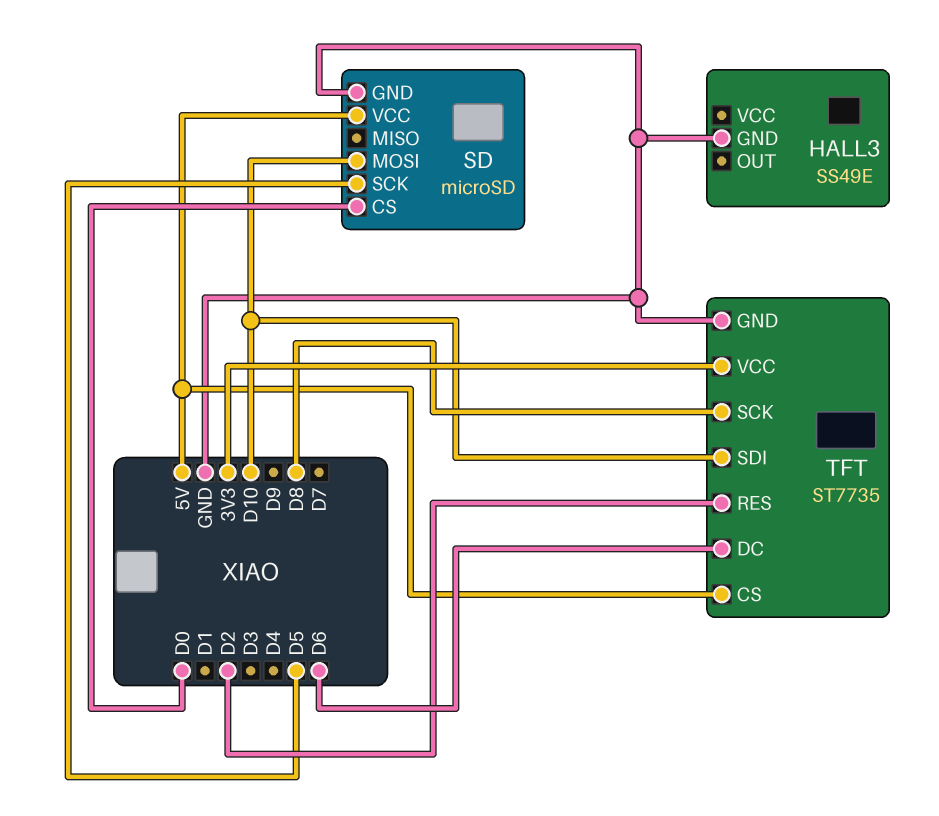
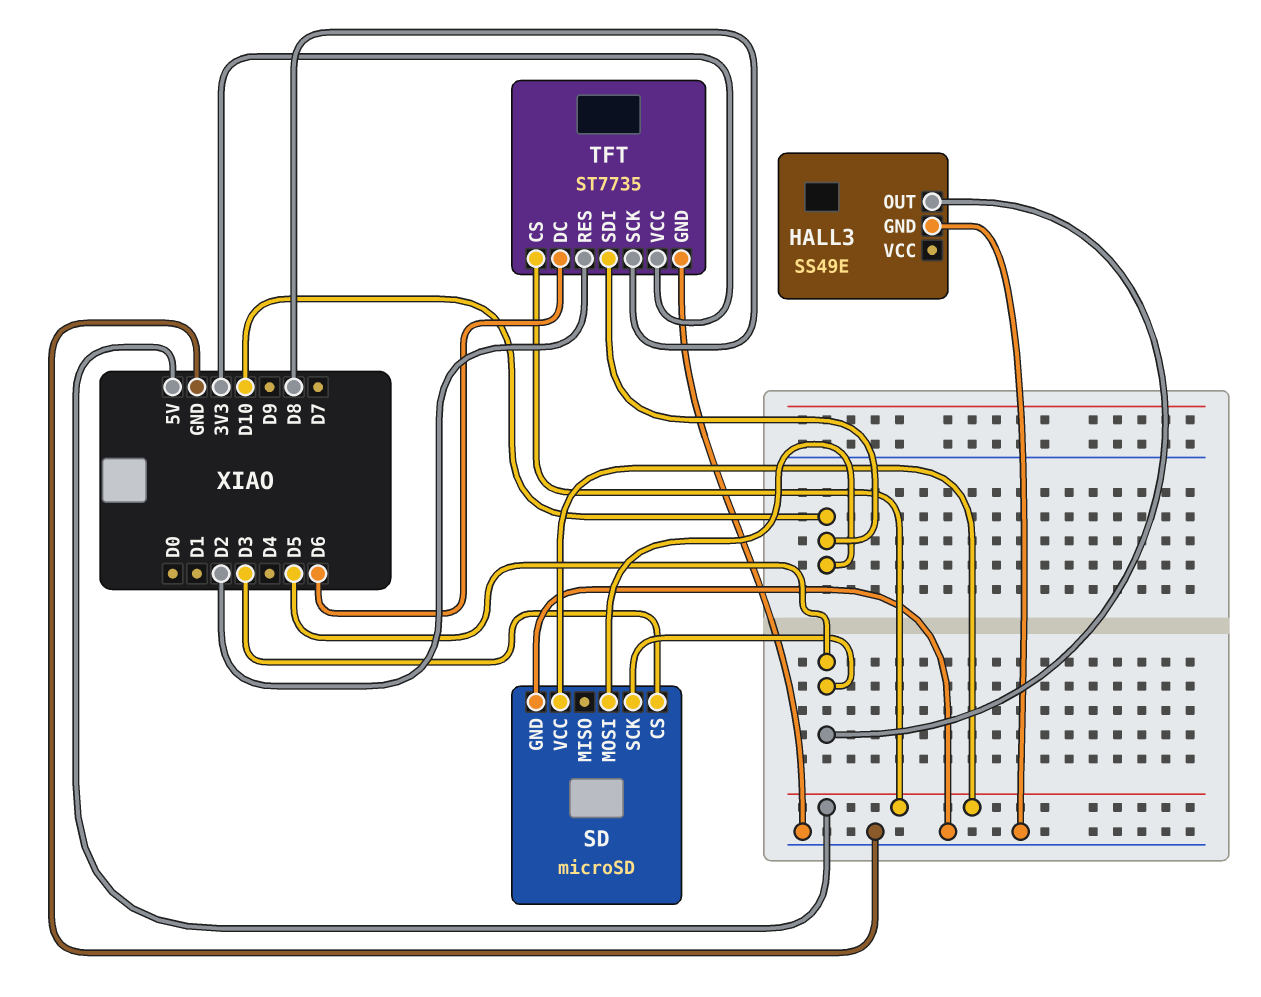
HALL3 pin OUT: none -> D5
SD pin CS: D0 -> D3

